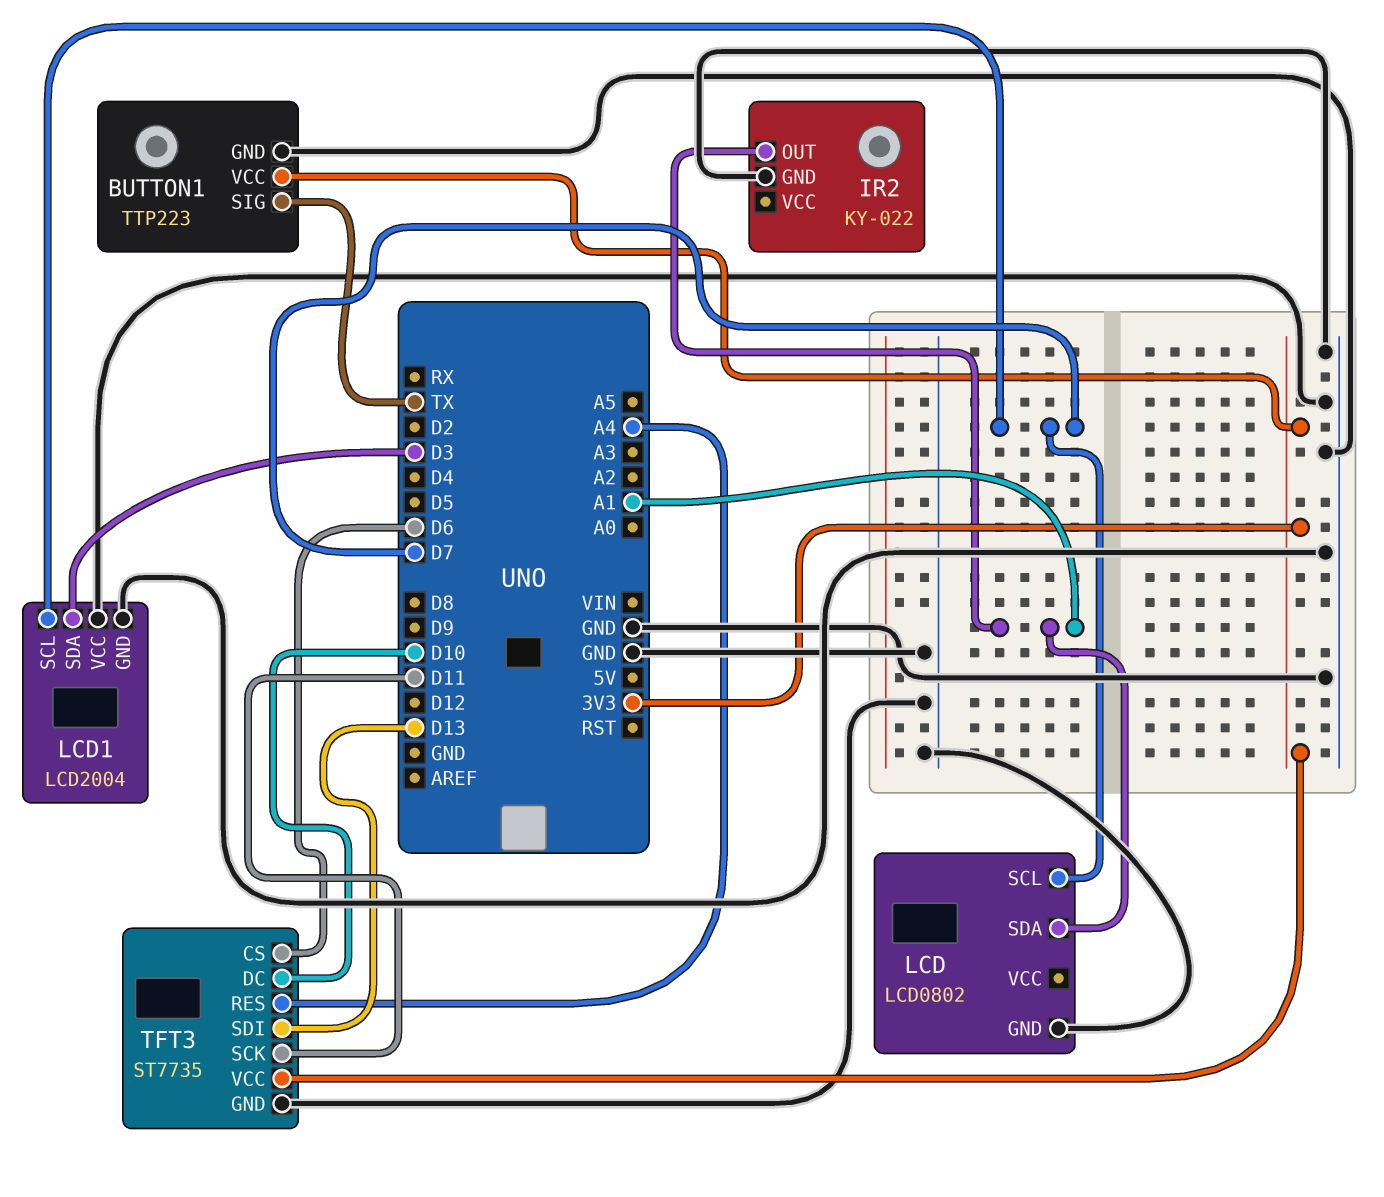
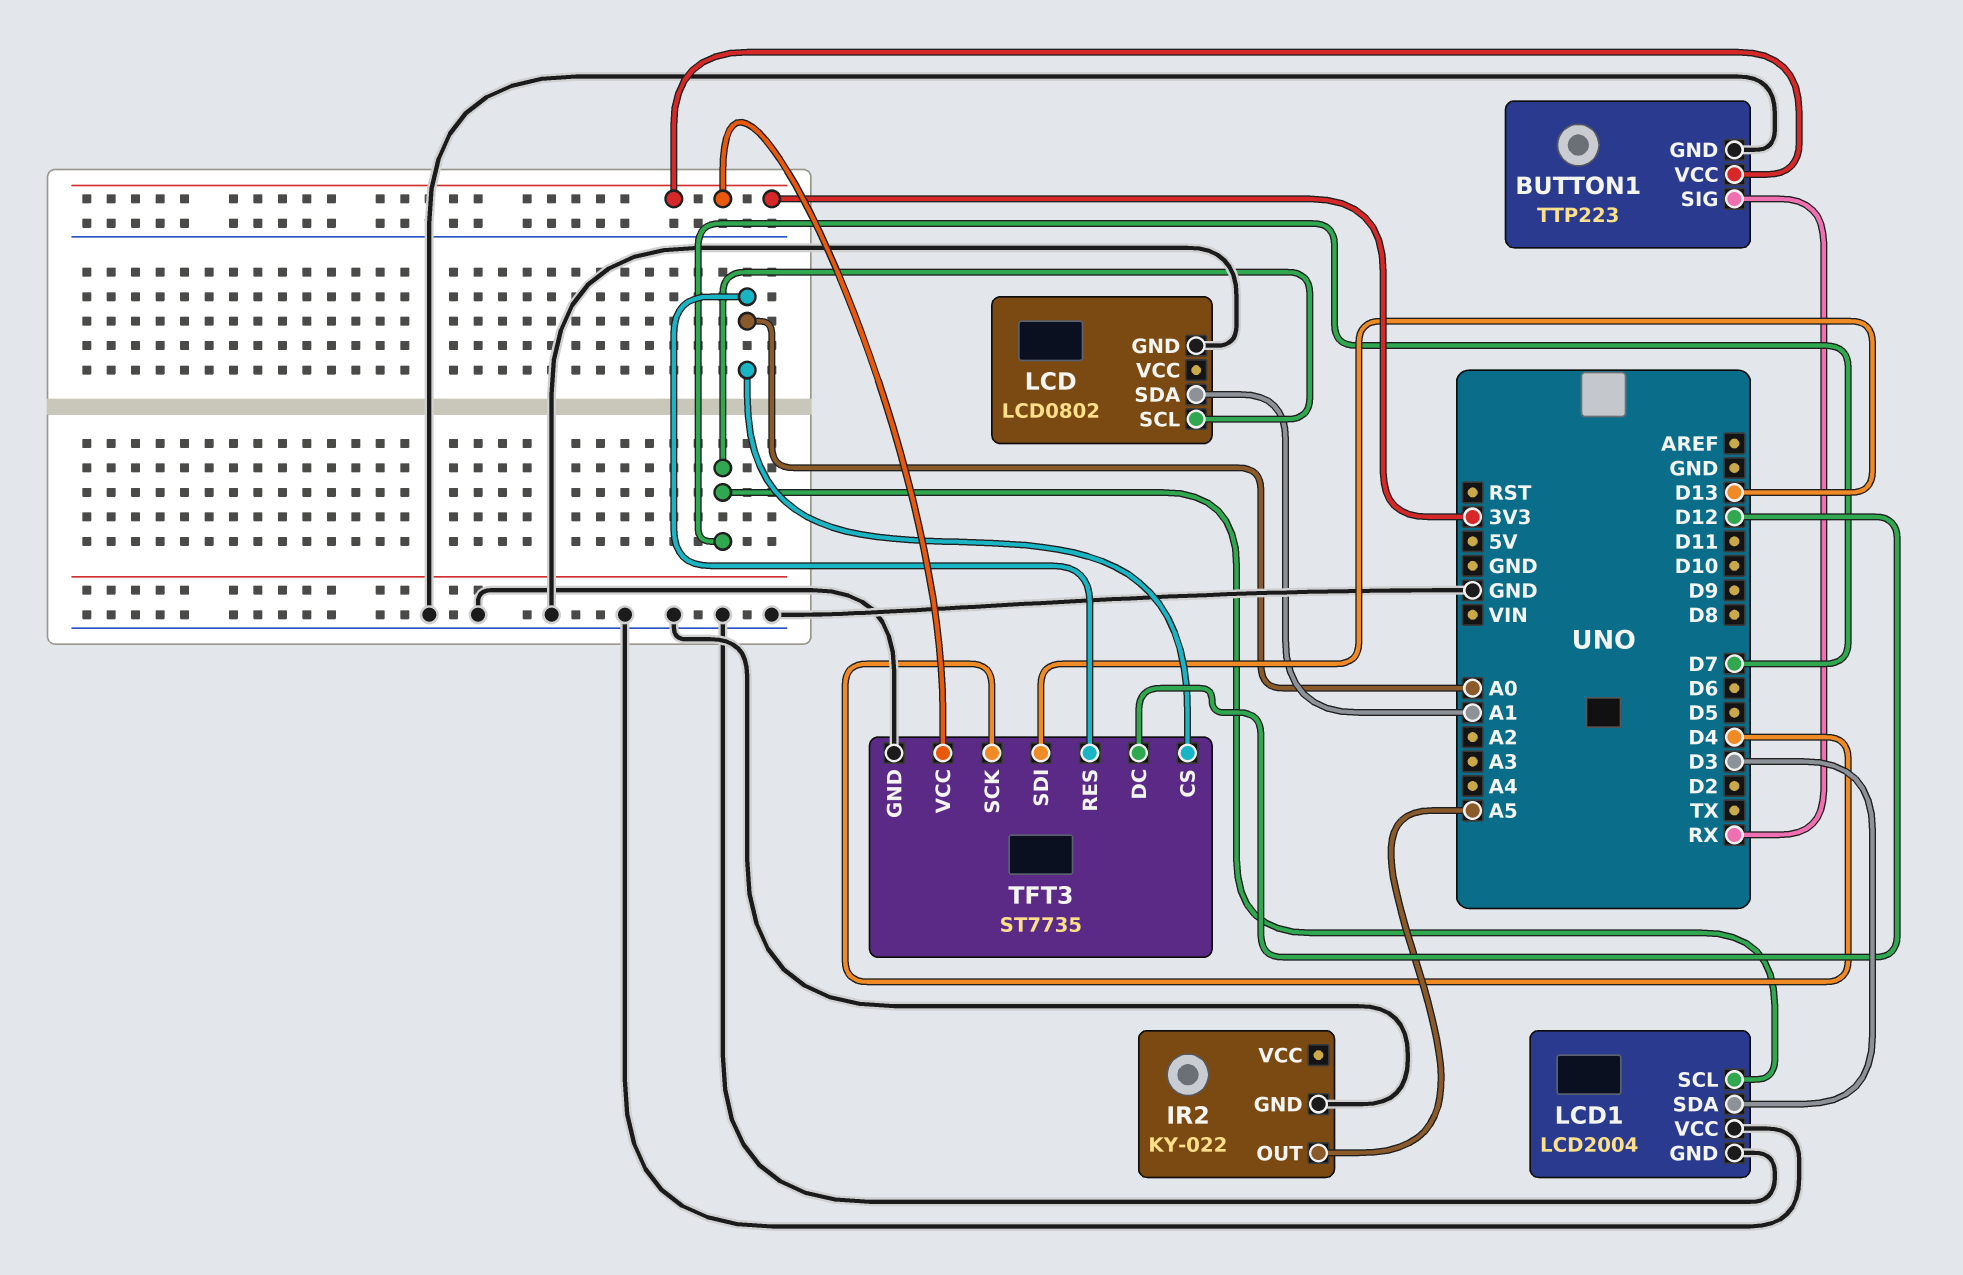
BUTTON1 pin SIG: TX -> RX
IR2 pin OUT: A1 -> A5
TFT3 pin CS: D6 -> A0
TFT3 pin DC: D10 -> D12
TFT3 pin RES: A4 -> A0
TFT3 pin SCK: D11 -> D4

